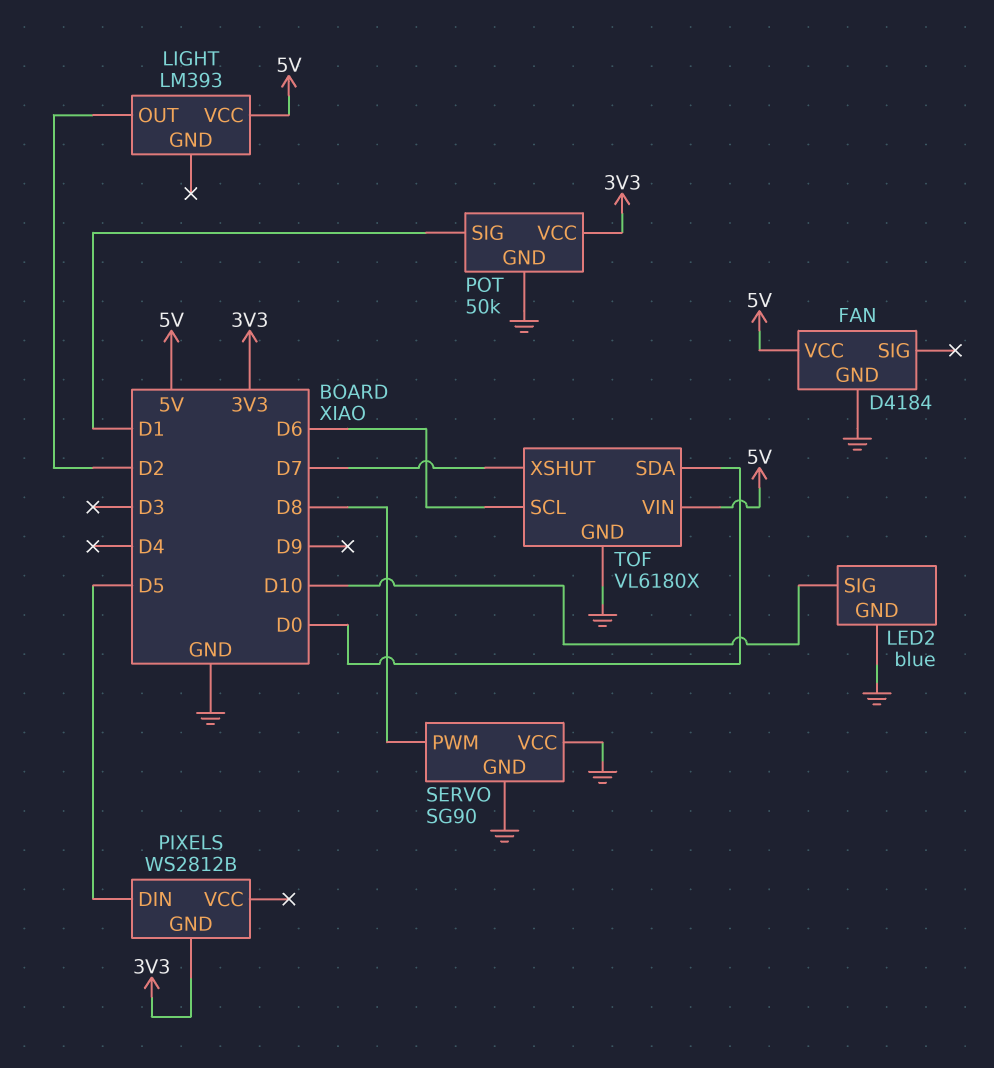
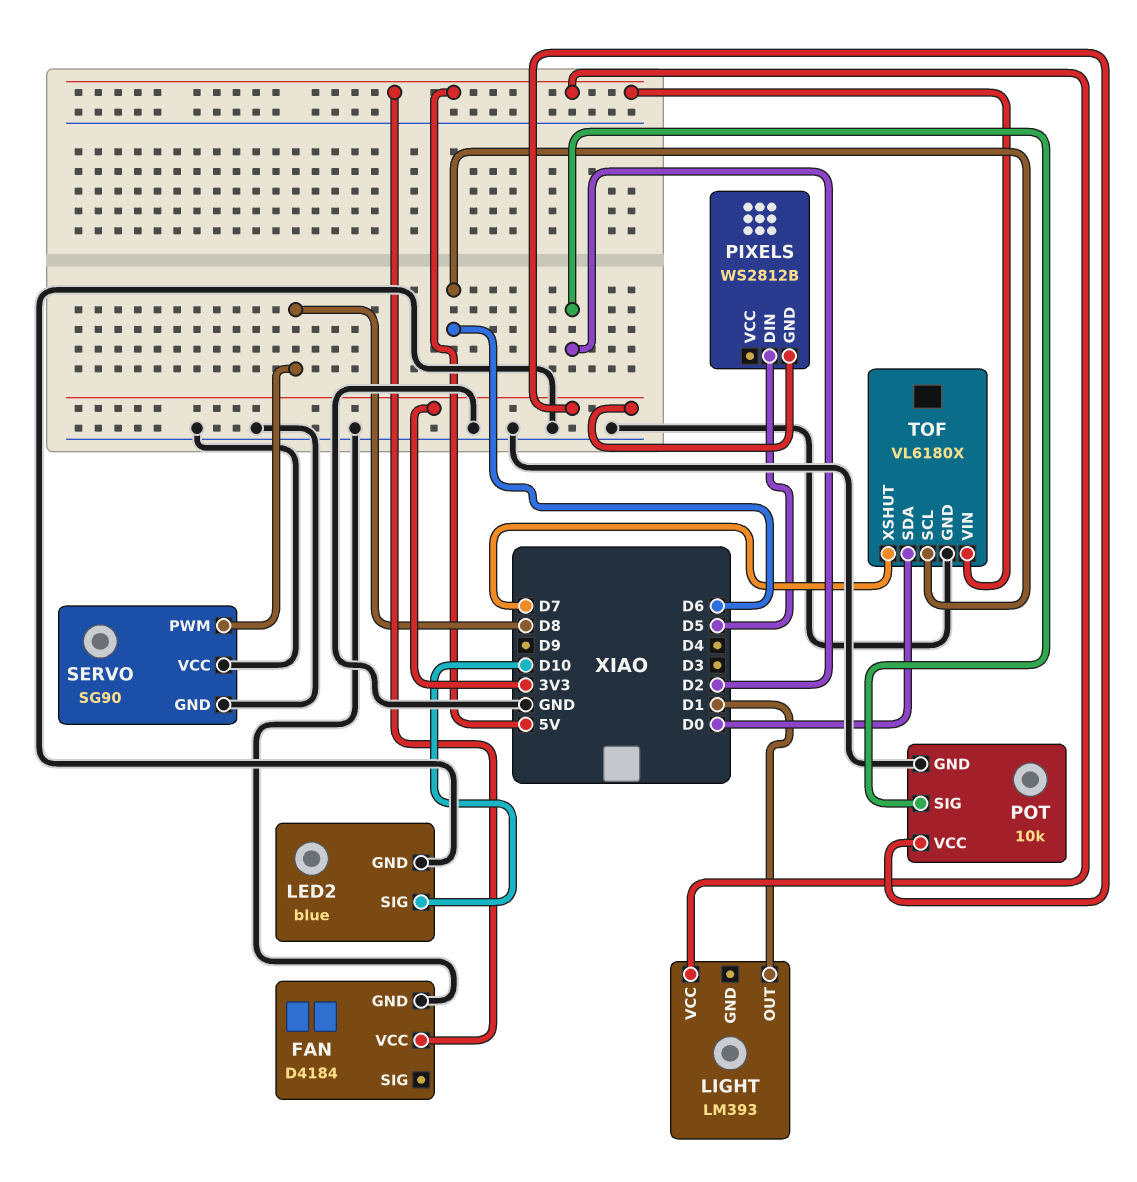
LIGHT pin OUT: D2 -> D1
POT: 50k -> 10k
POT pin SIG: D1 -> D2

